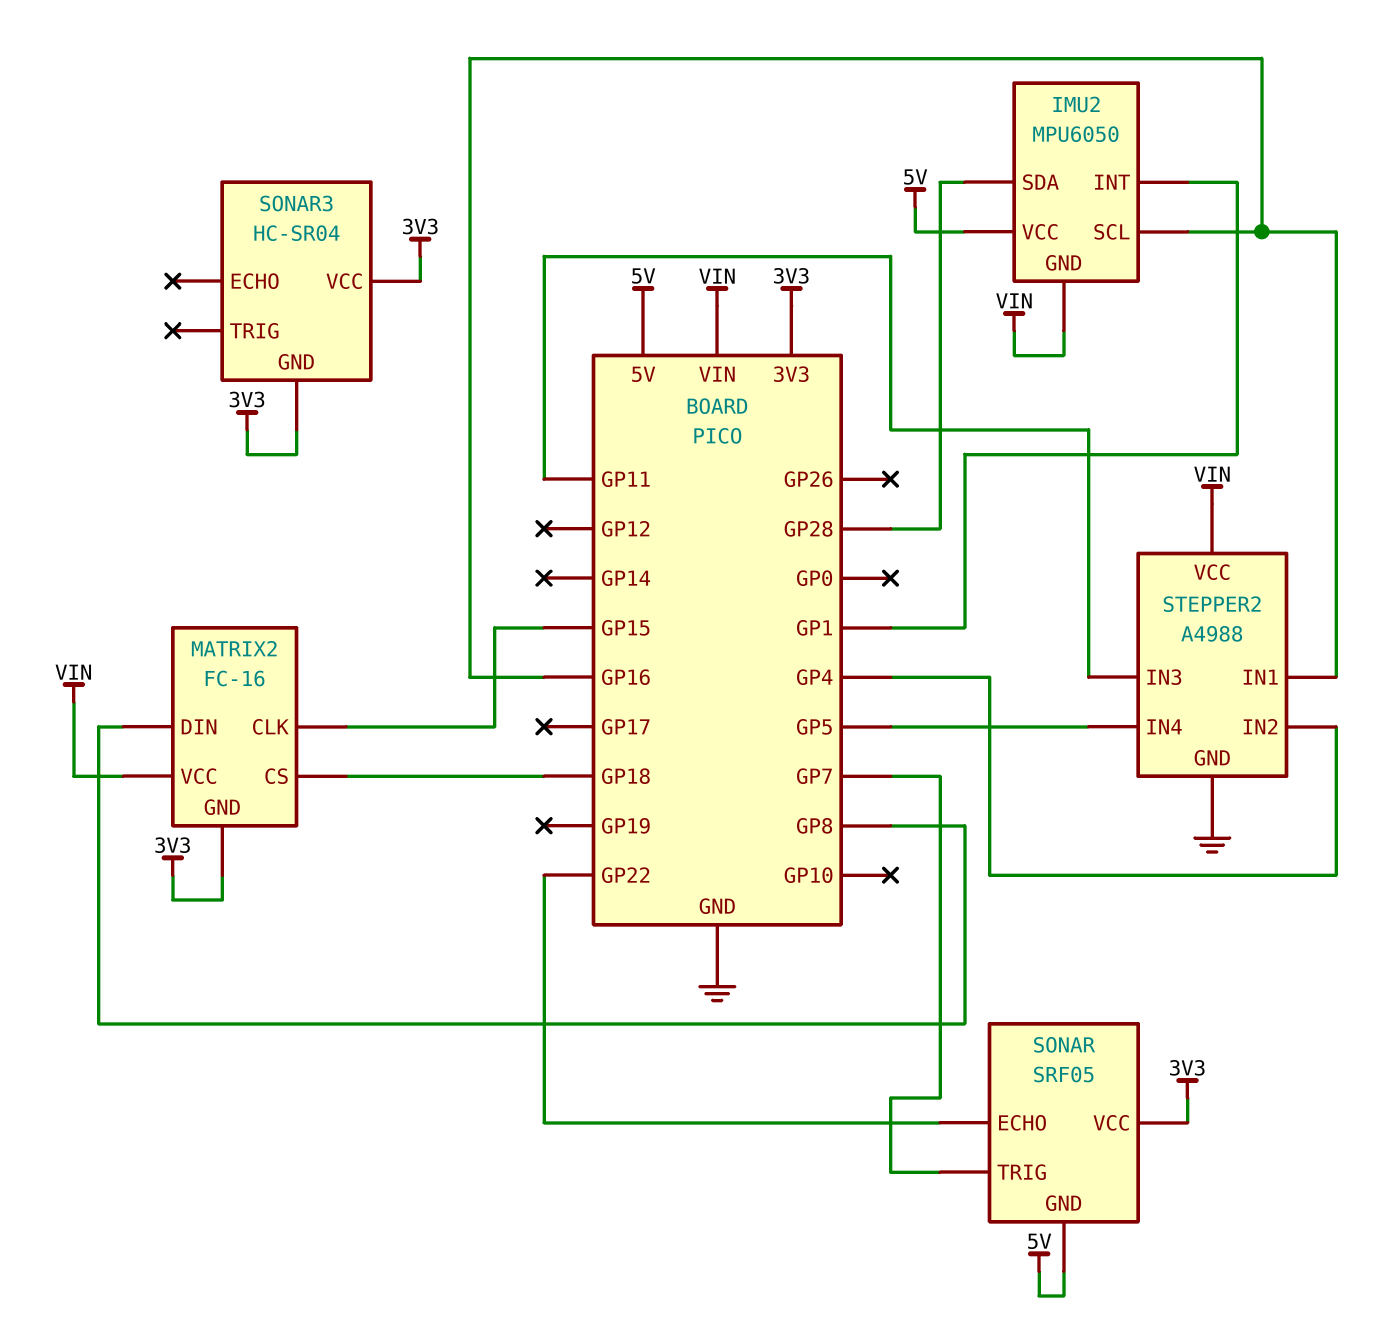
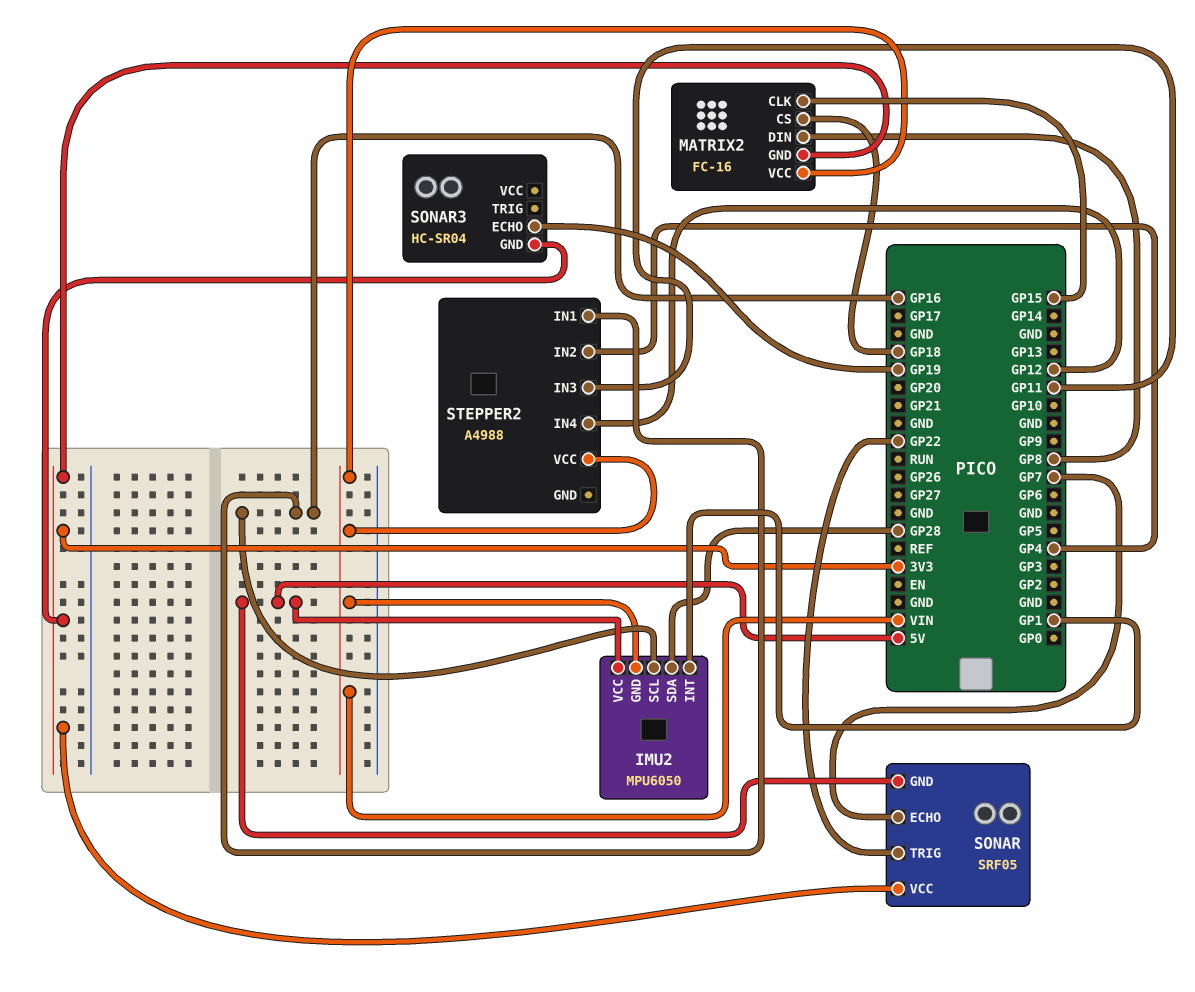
SONAR pin ECHO: GP22 -> GP7
SONAR pin TRIG: GP7 -> GP22
SONAR3 pin ECHO: none -> GP19
SONAR3 pin VCC: 3V3 -> none
STEPPER2 pin GND: GND -> none
STEPPER2 pin IN4: GP5 -> GP12

